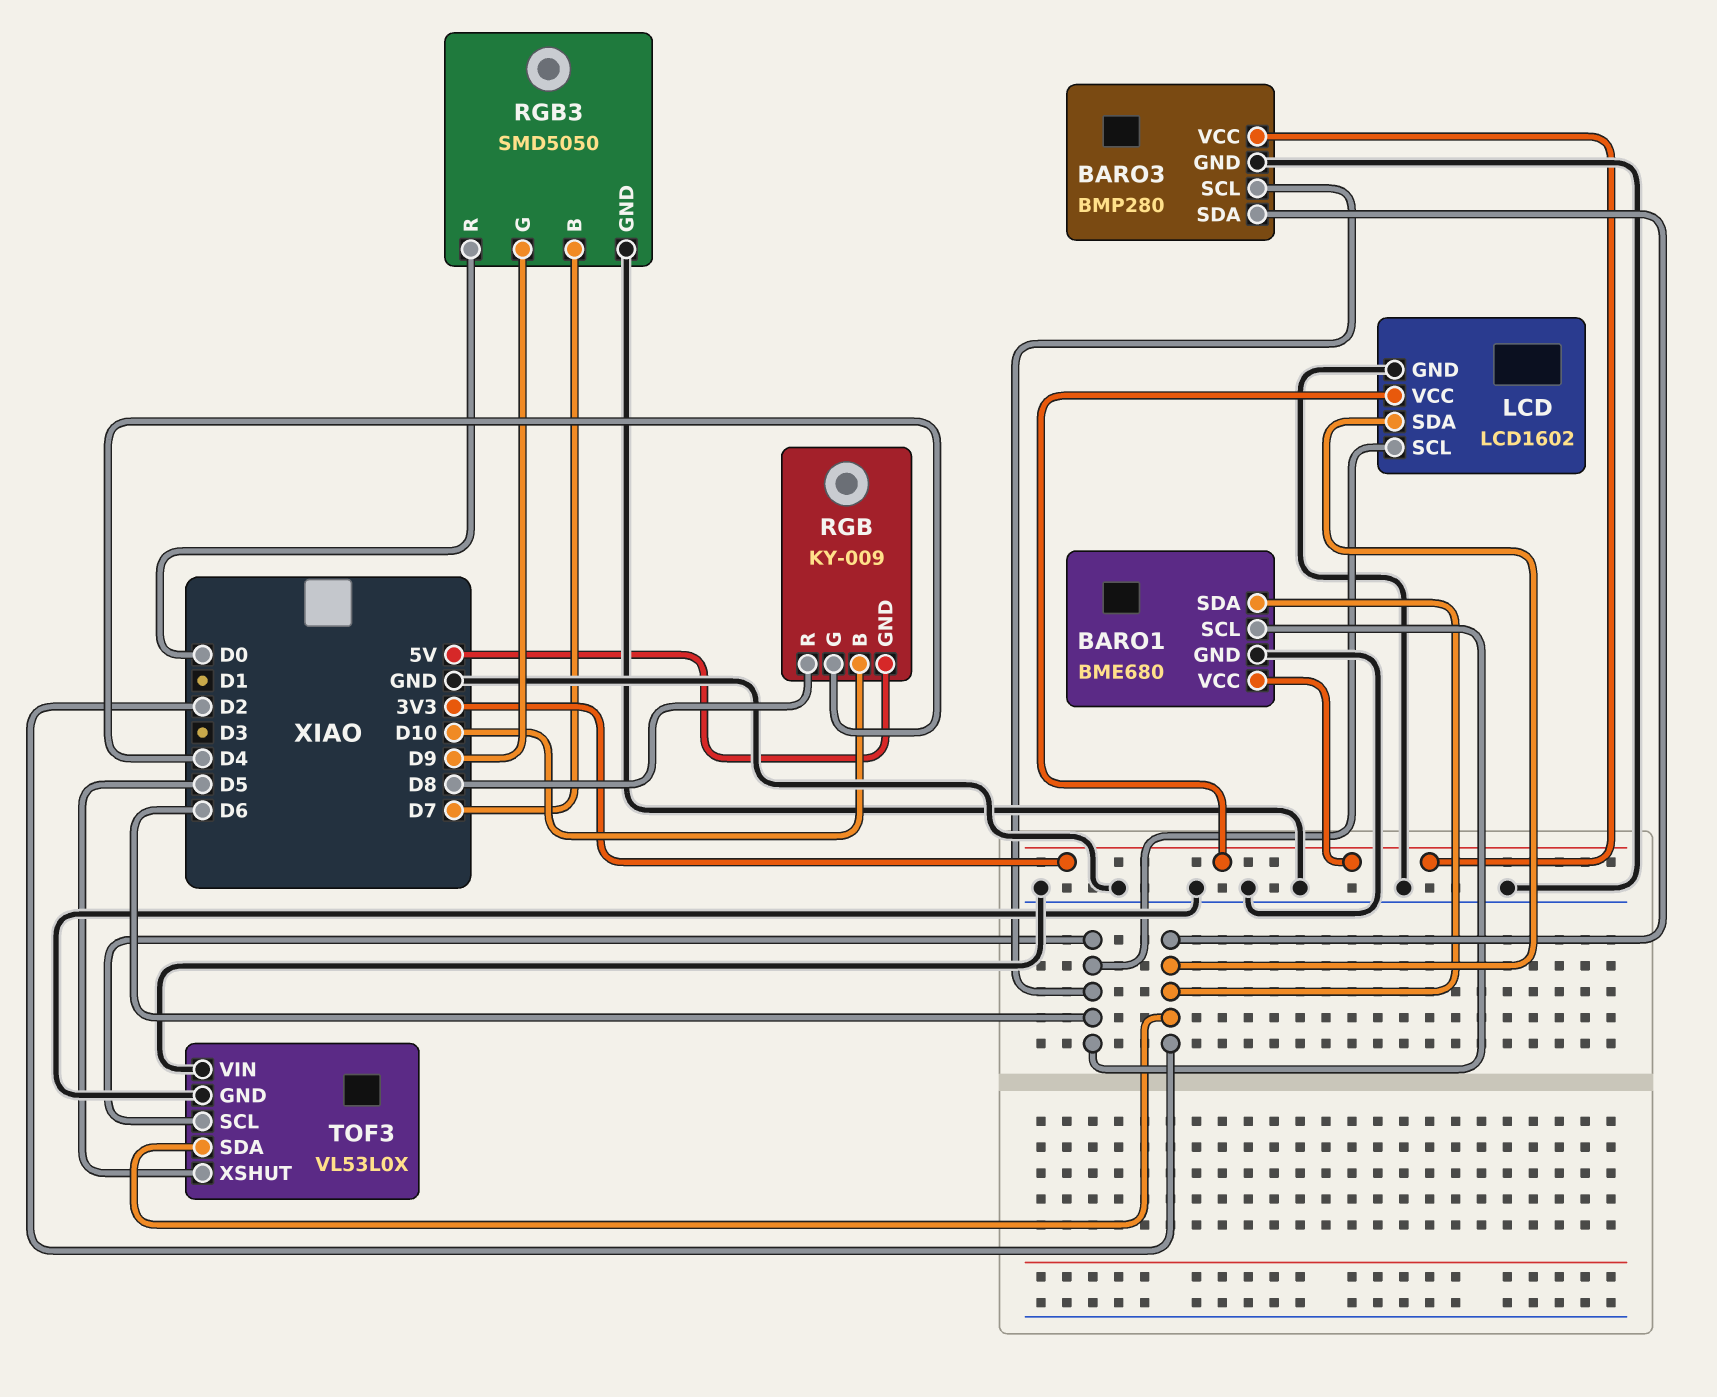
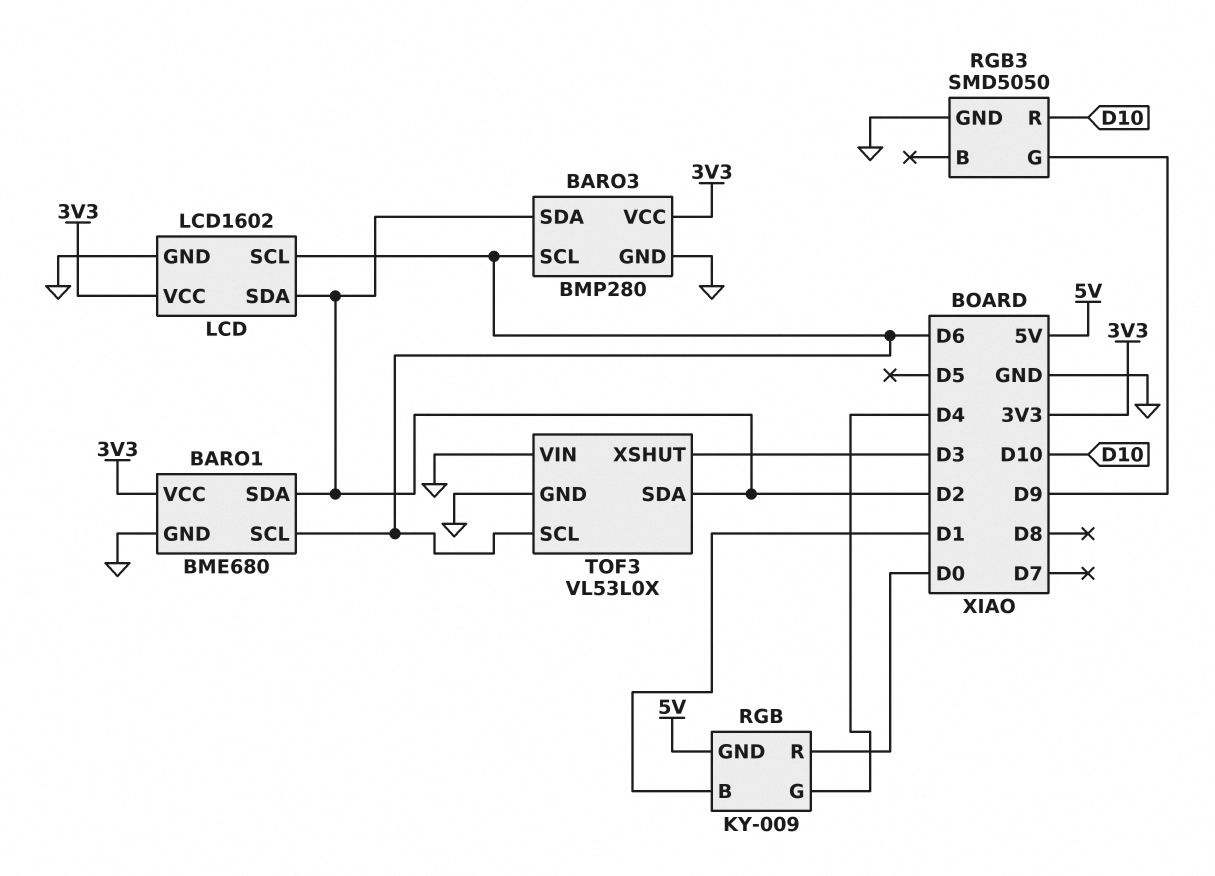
RGB pin B: D10 -> D1
RGB pin R: D8 -> D0
RGB3 pin B: D7 -> none
RGB3 pin R: D0 -> D10
TOF3 pin XSHUT: D5 -> D3

